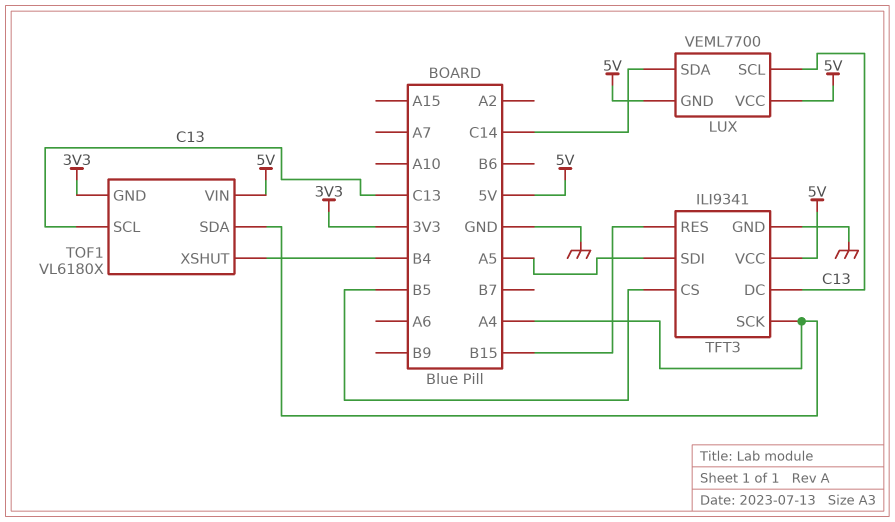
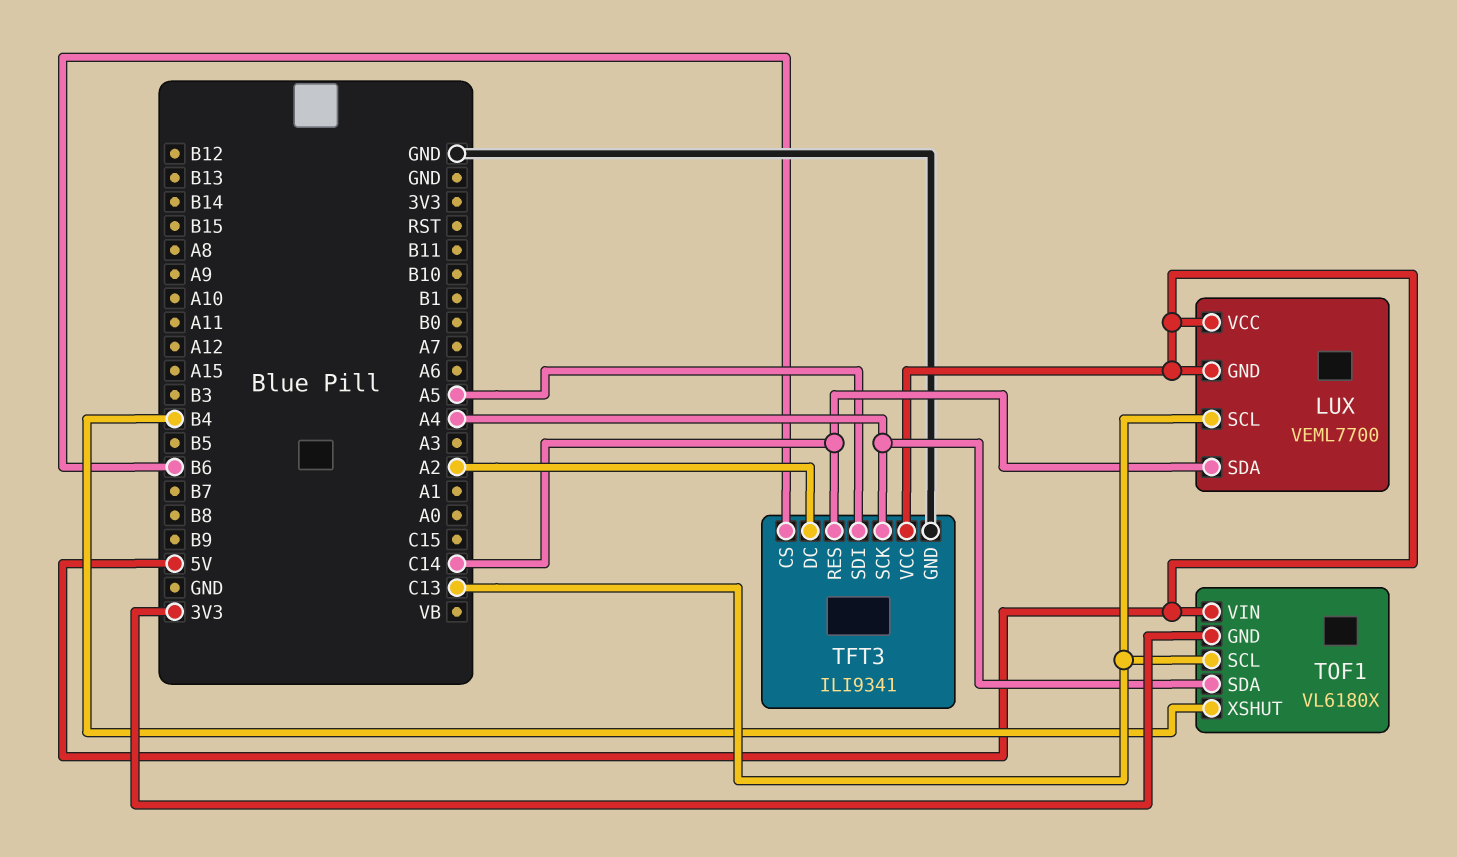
TFT3 pin CS: B5 -> B6
TFT3 pin DC: C13 -> A2
TFT3 pin RES: B15 -> C14

